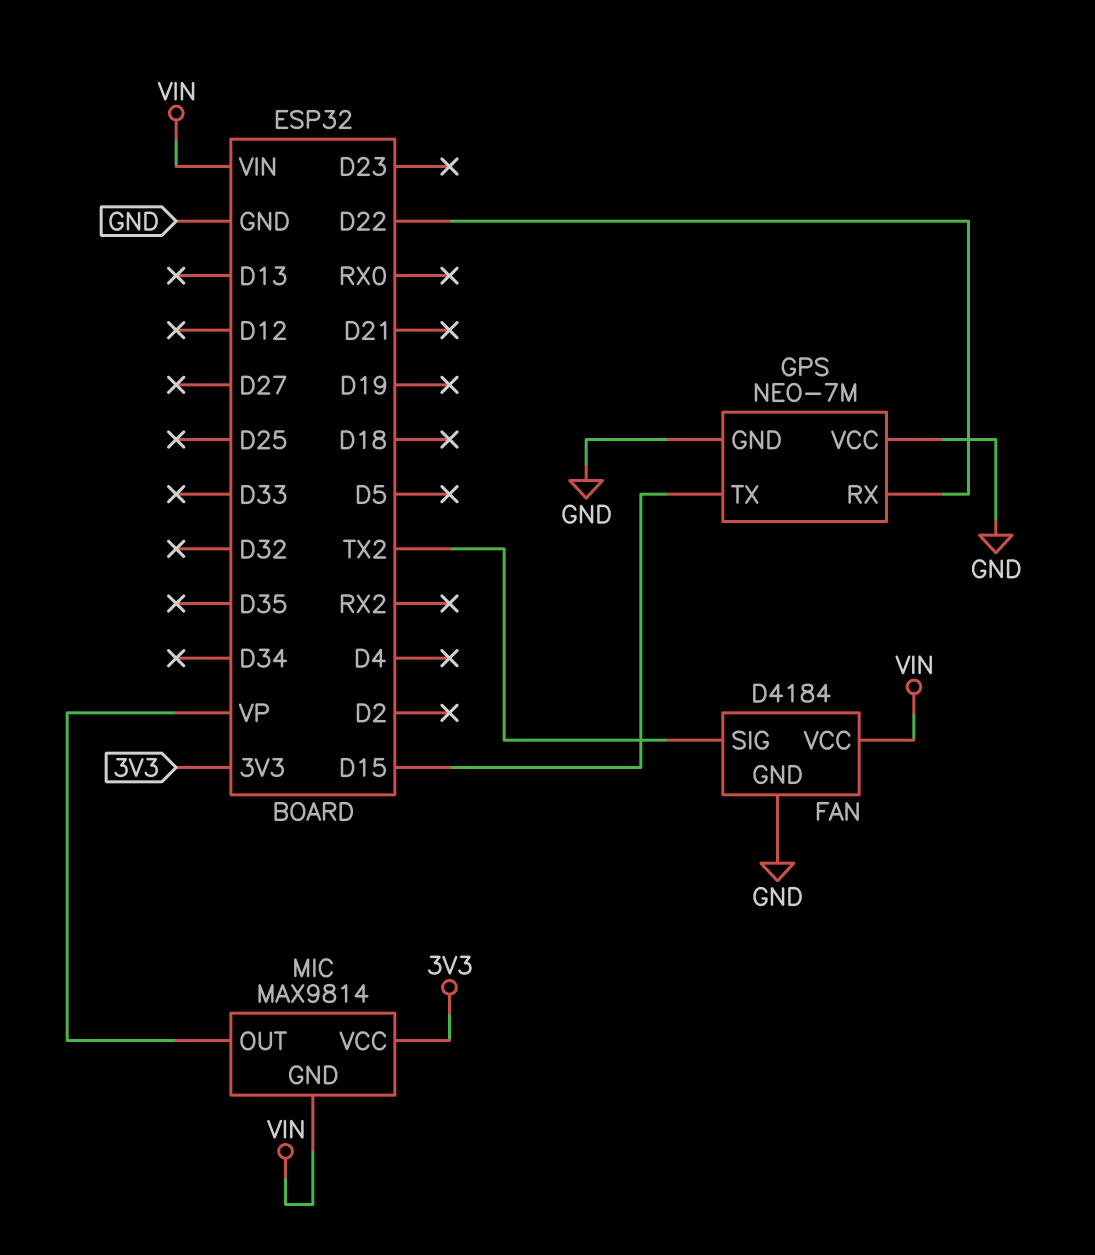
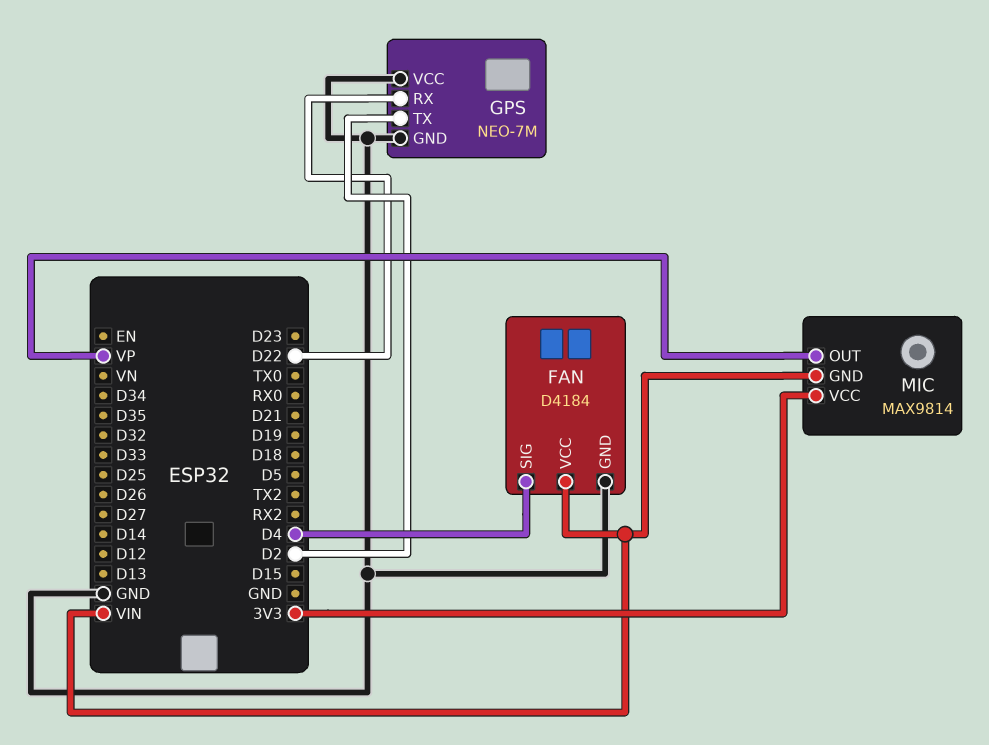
FAN pin SIG: TX2 -> D4
GPS pin TX: D15 -> D2

